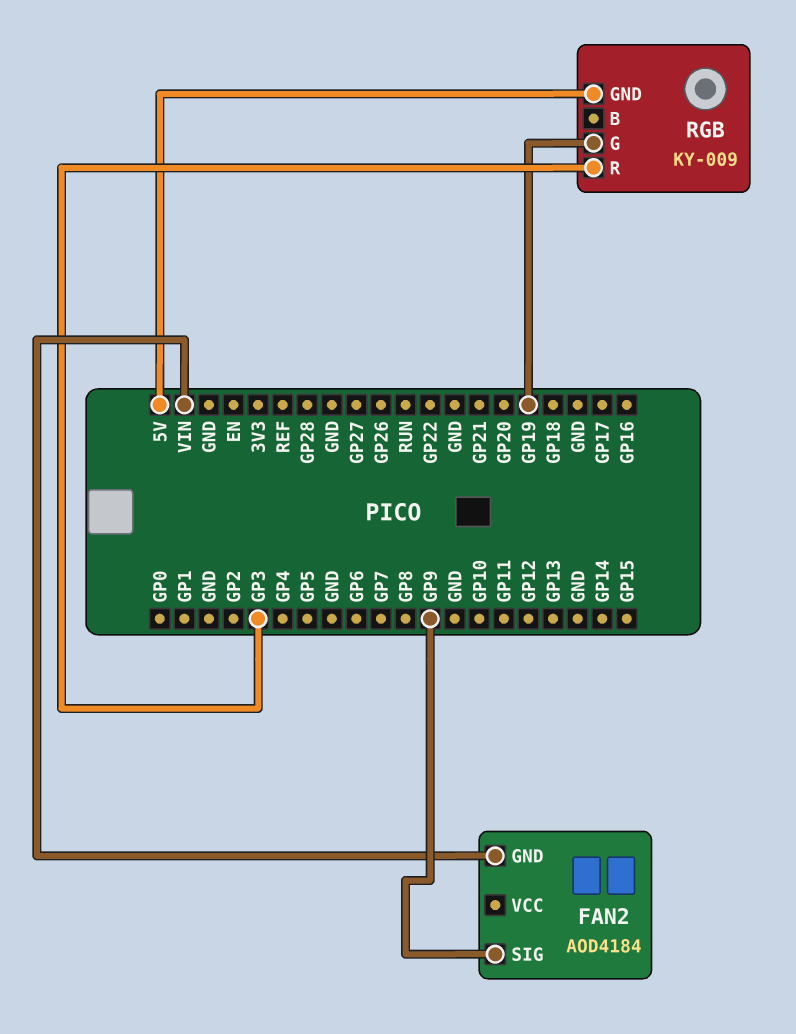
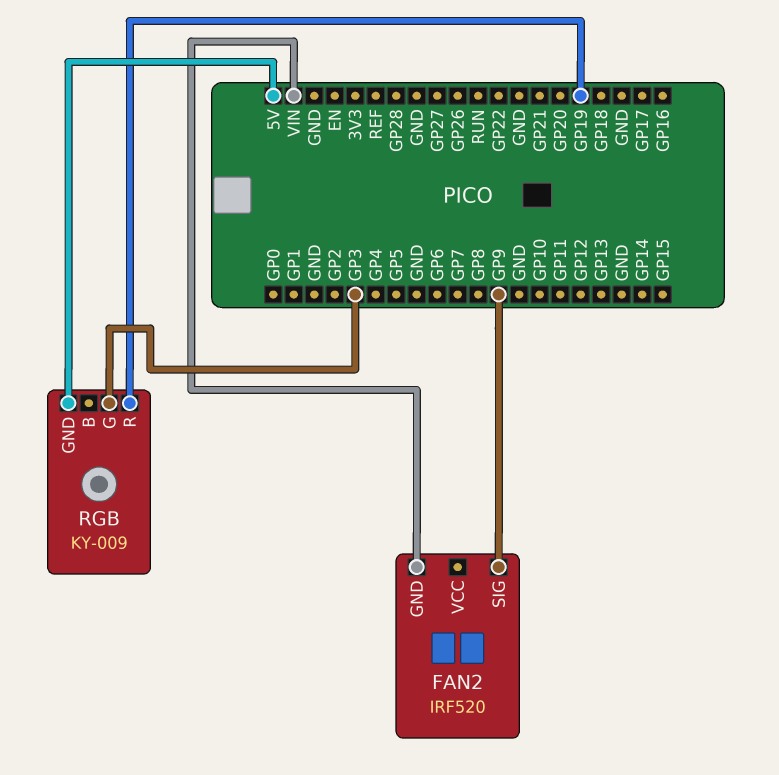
FAN2: AOD4184 -> IRF520
RGB pin G: GP19 -> GP3
RGB pin R: GP3 -> GP19

